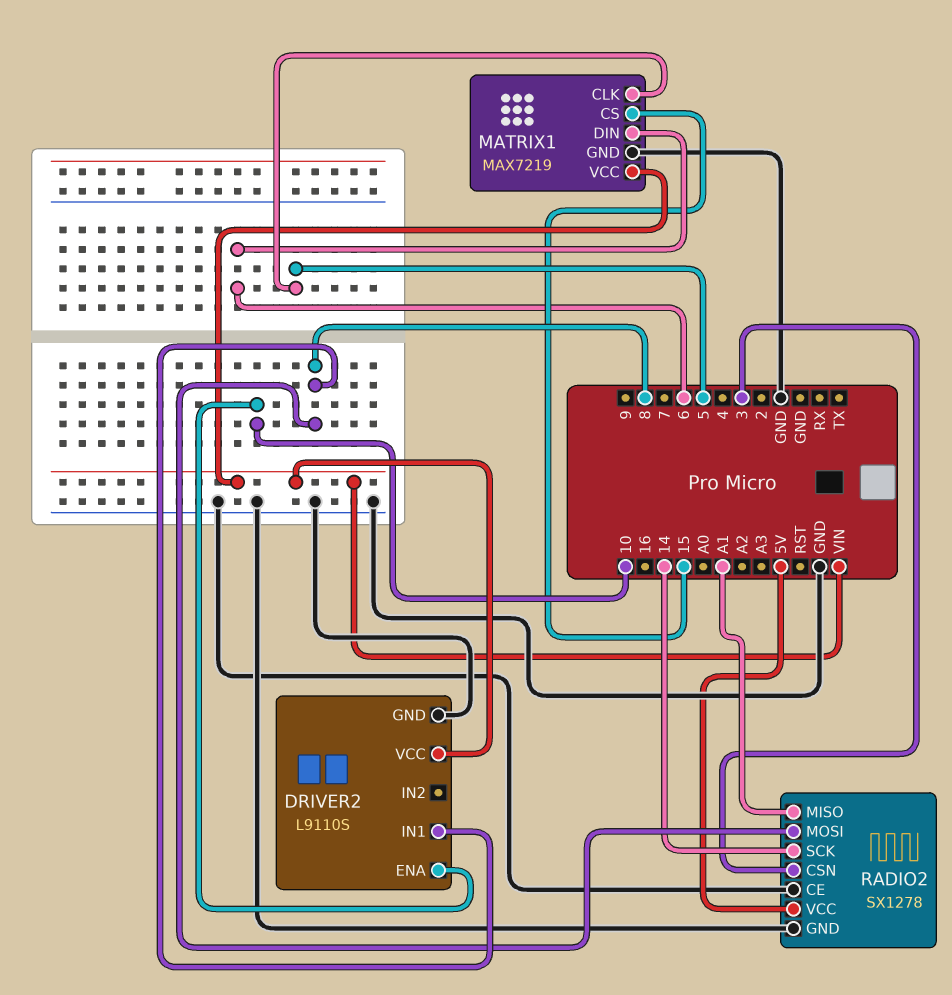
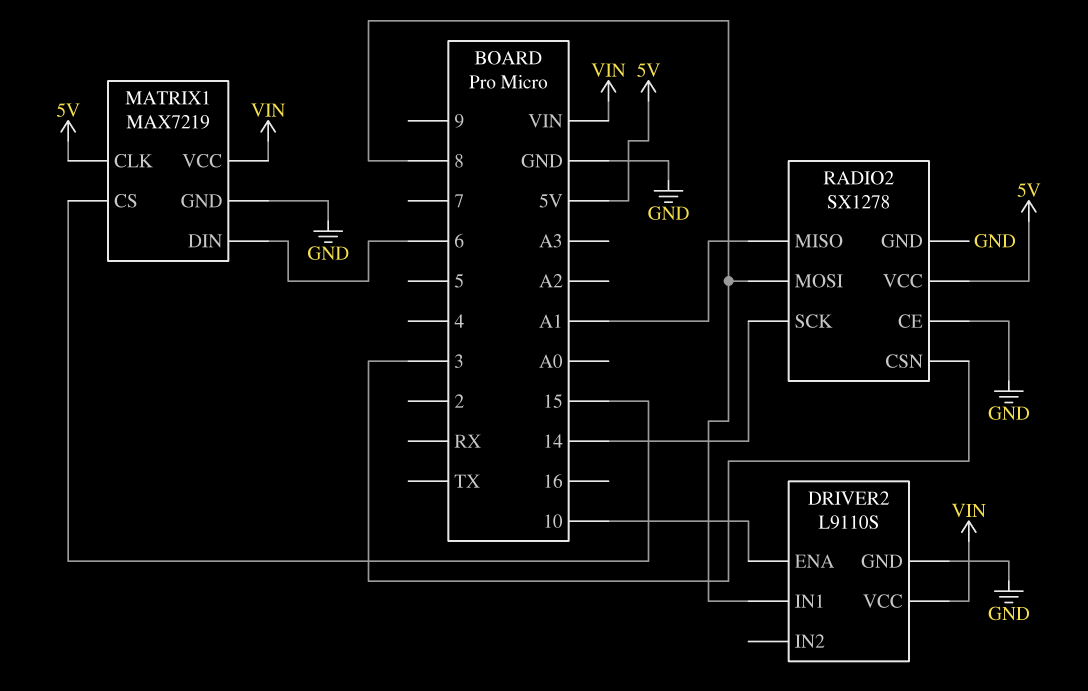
MATRIX1 pin CLK: 5 -> 5V

